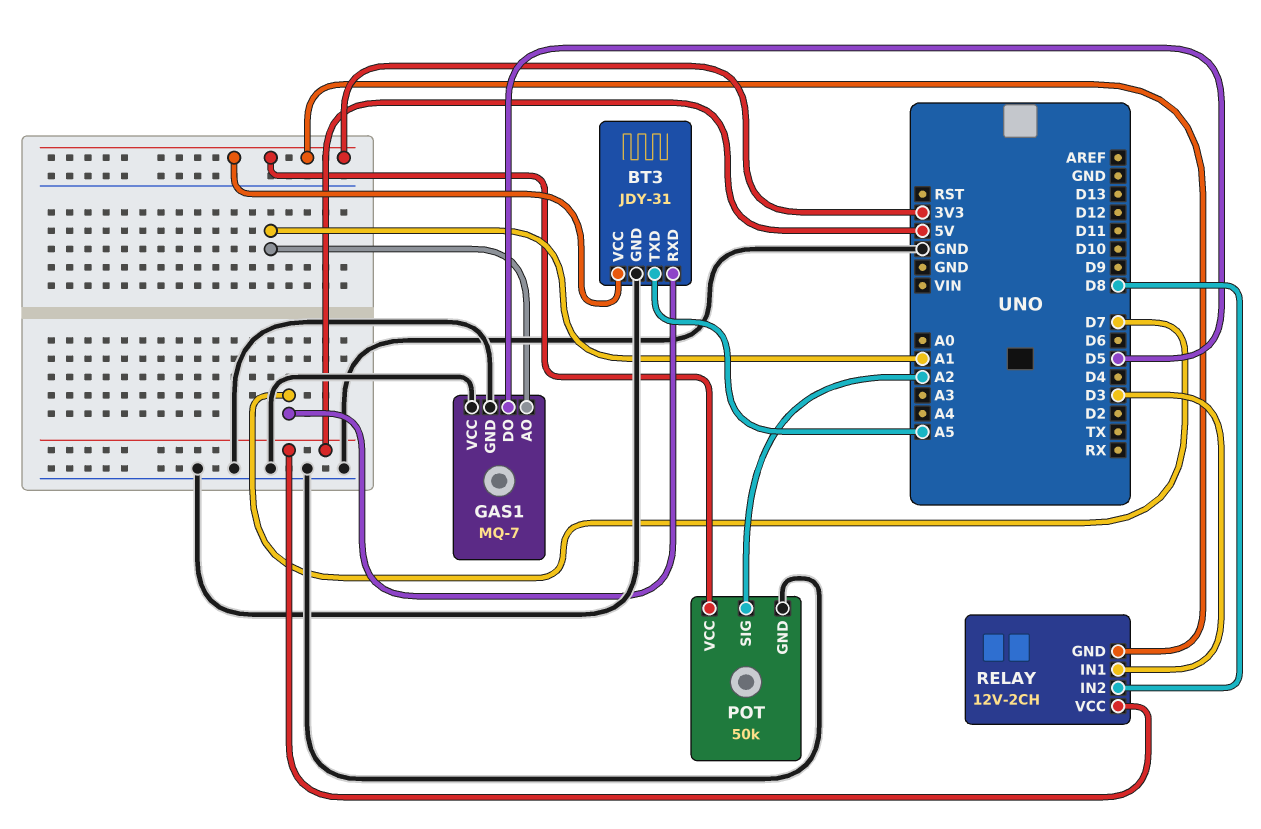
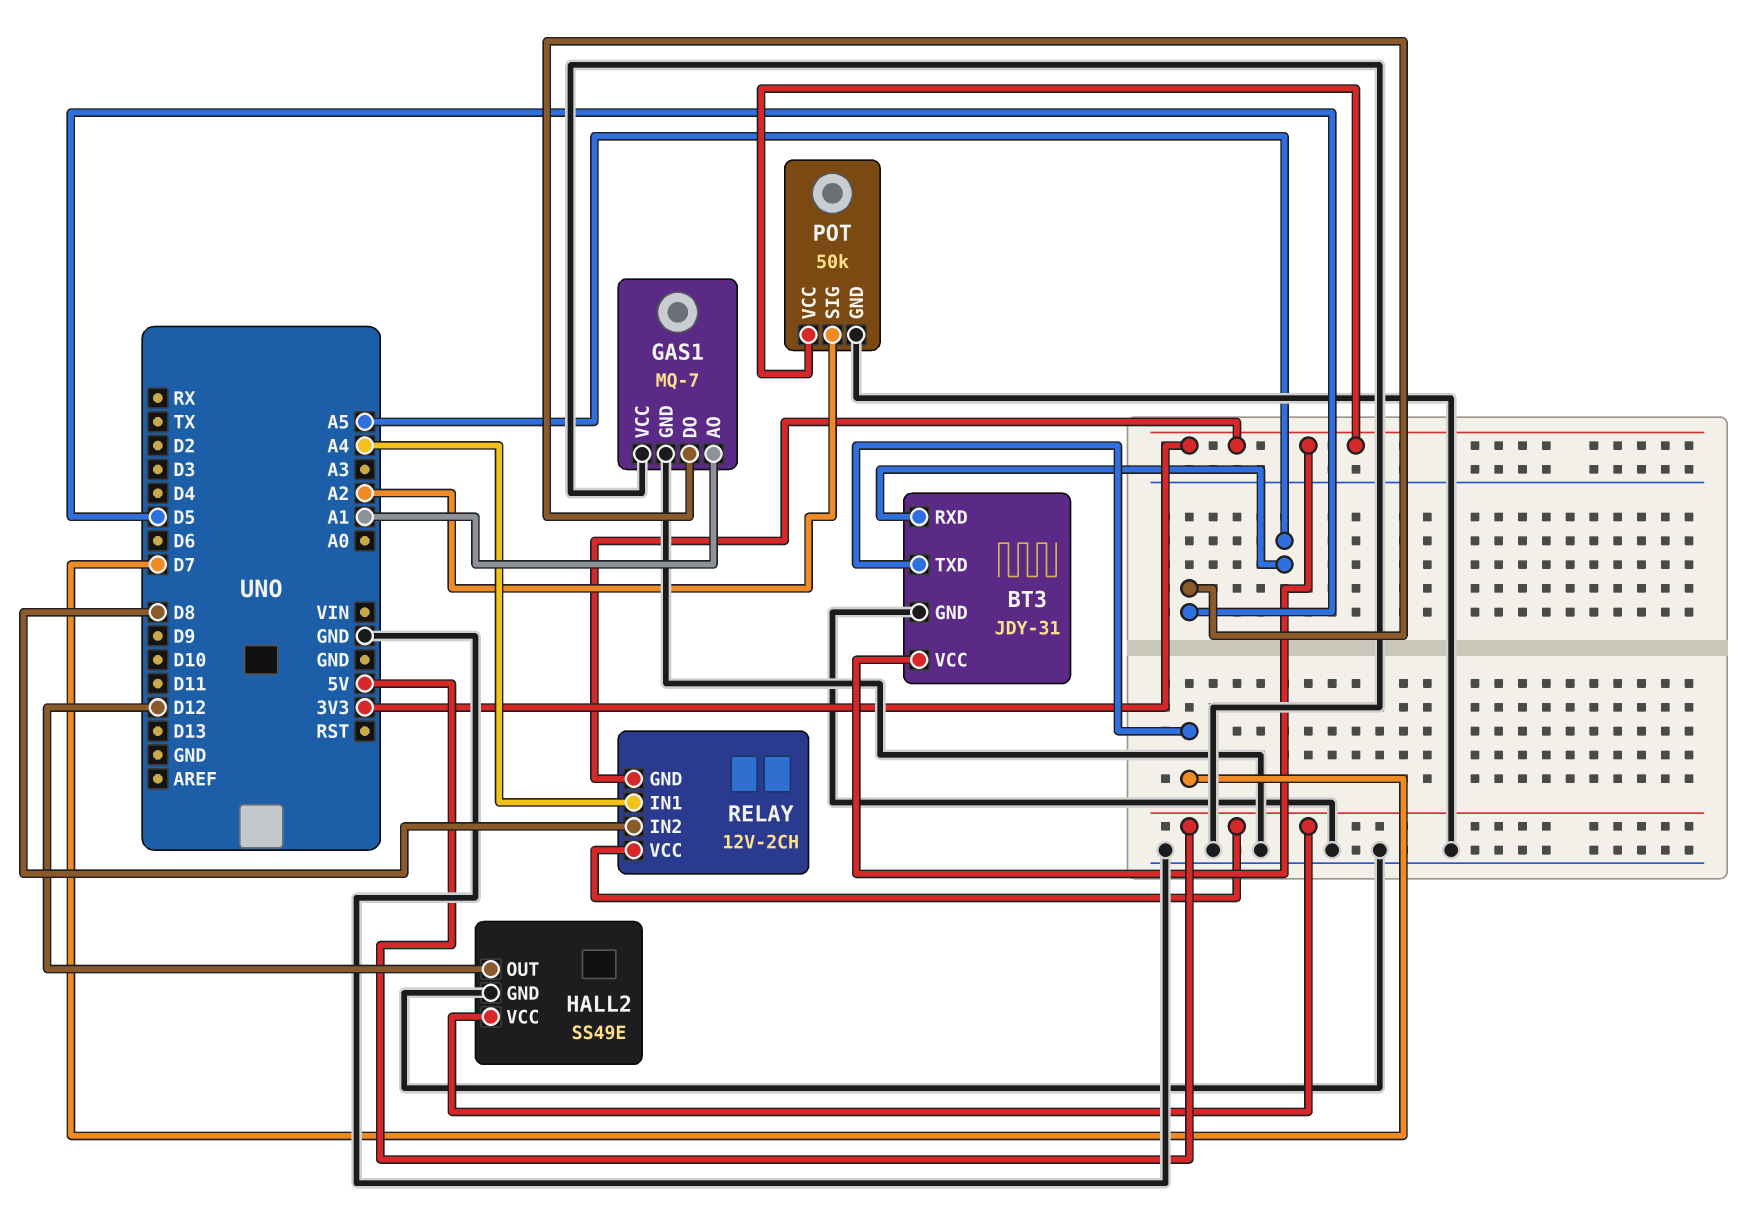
BT3 pin RXD: D7 -> A5
BT3 pin TXD: A5 -> D7
HALL2: none -> SS49E
HALL2 pin GND: none -> GND
HALL2 pin OUT: none -> D12
HALL2 pin VCC: none -> 5V
RELAY pin IN1: D3 -> A4

